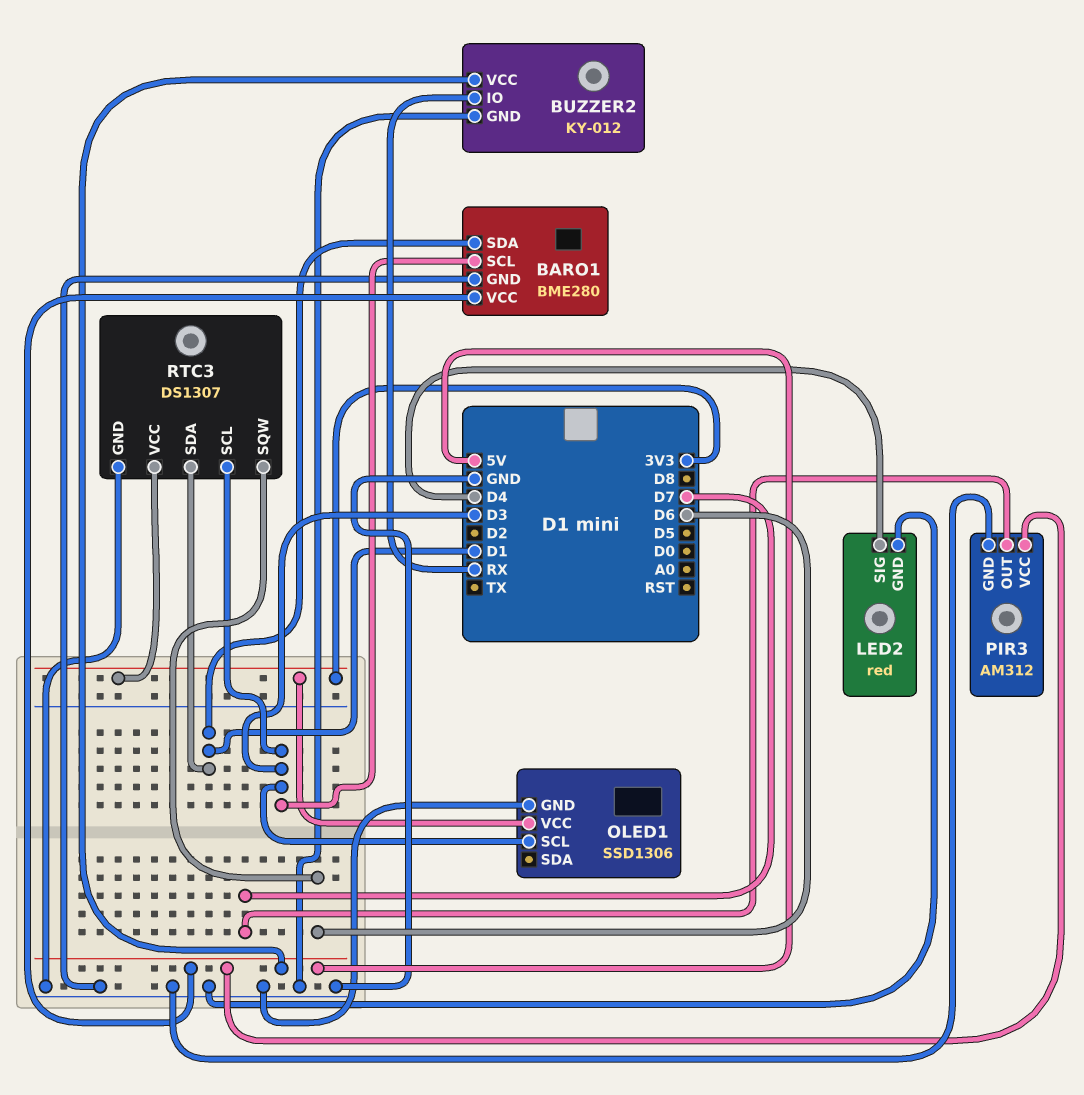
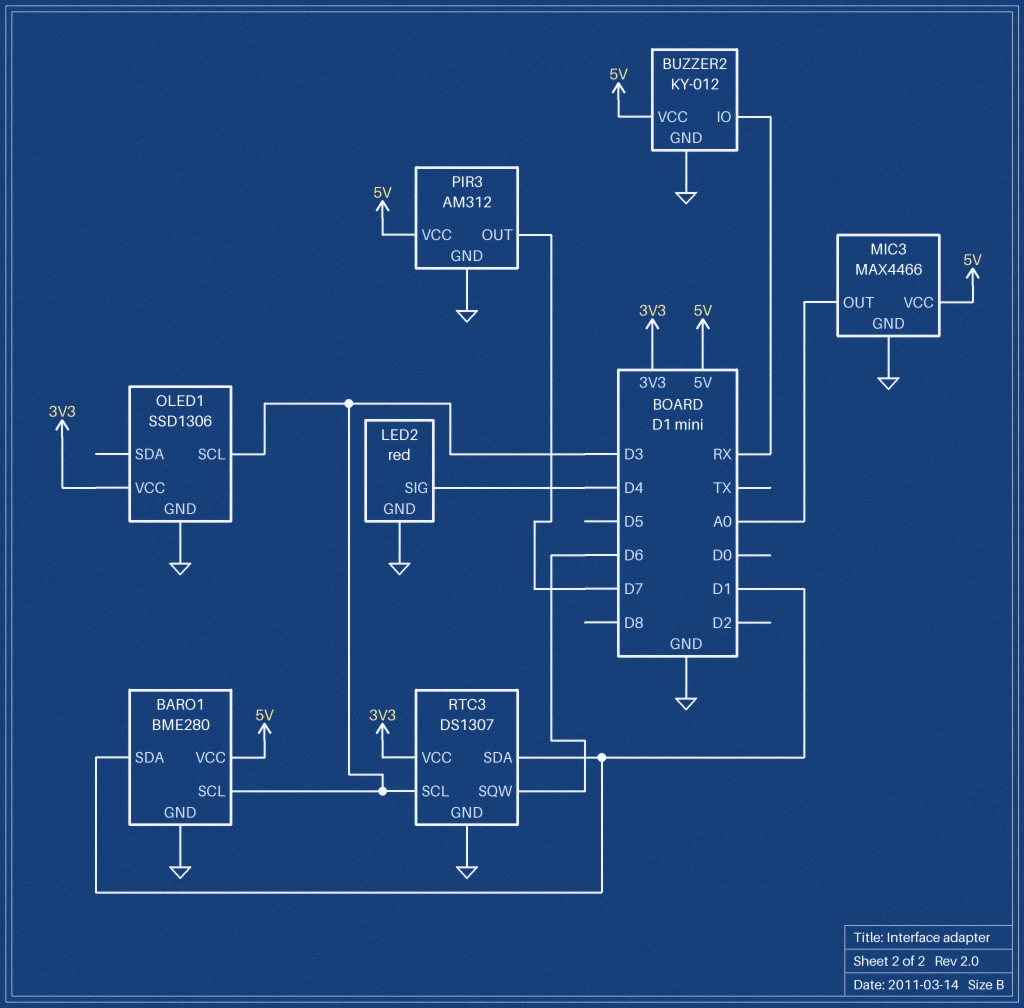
MIC3: none -> MAX4466
MIC3 pin GND: none -> GND
MIC3 pin OUT: none -> A0
MIC3 pin VCC: none -> 5V

